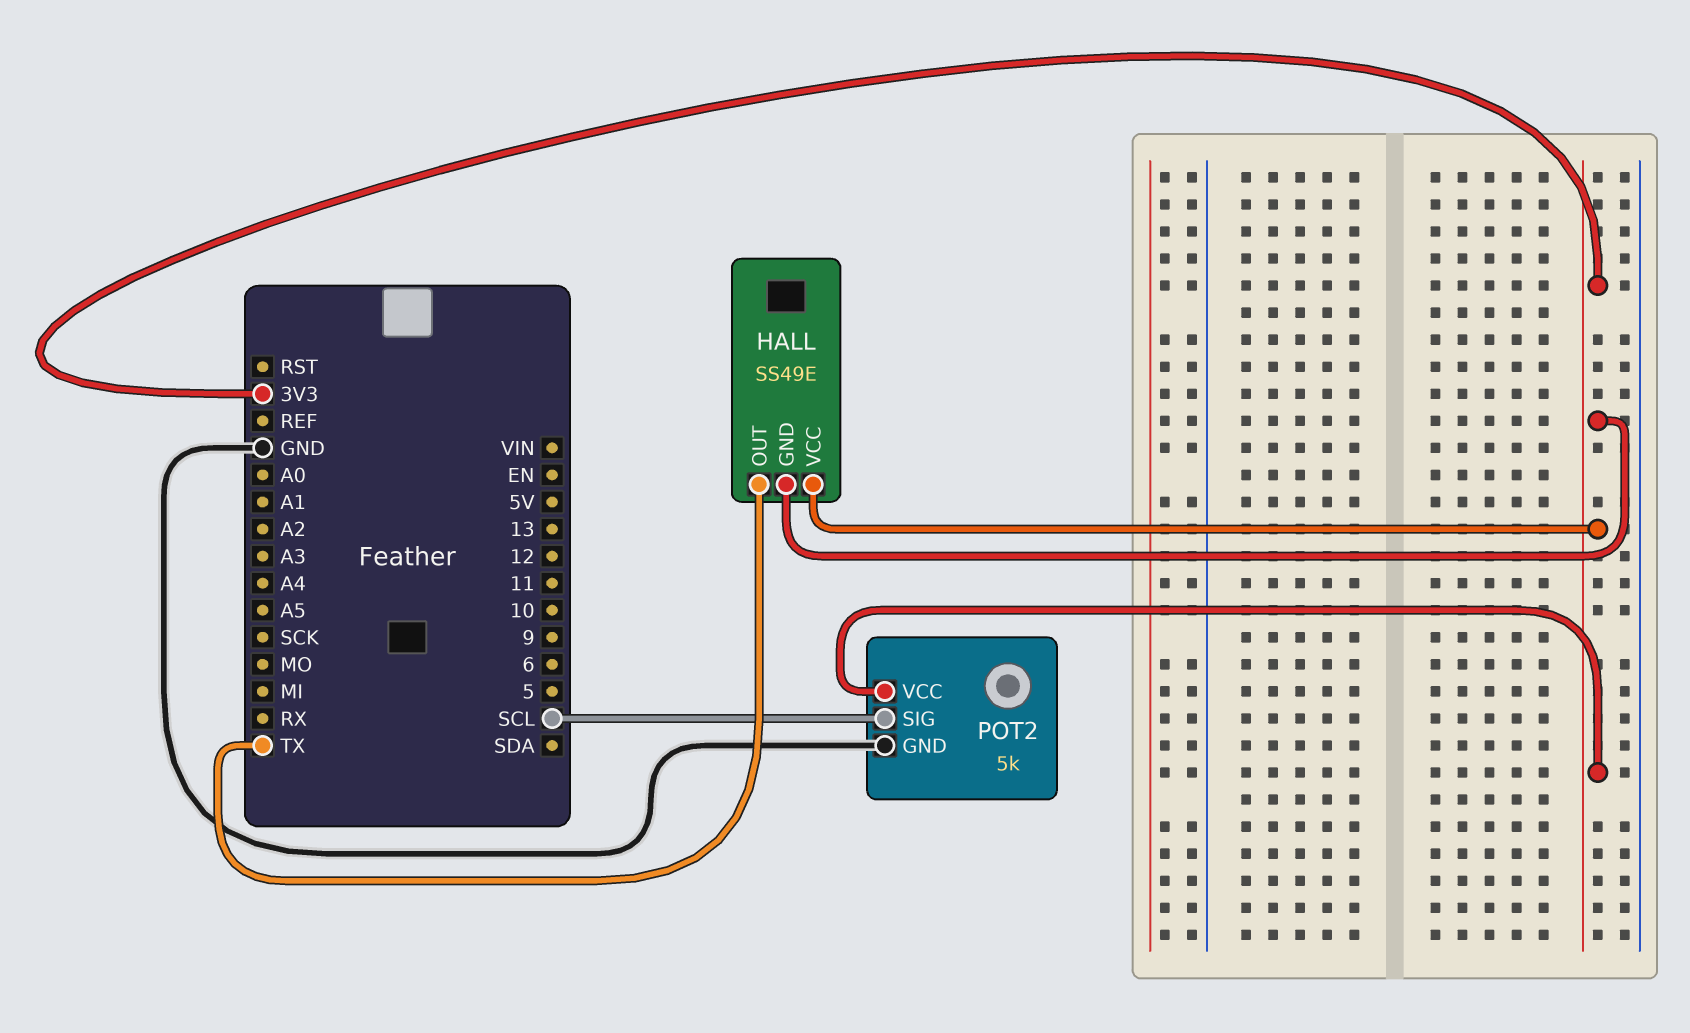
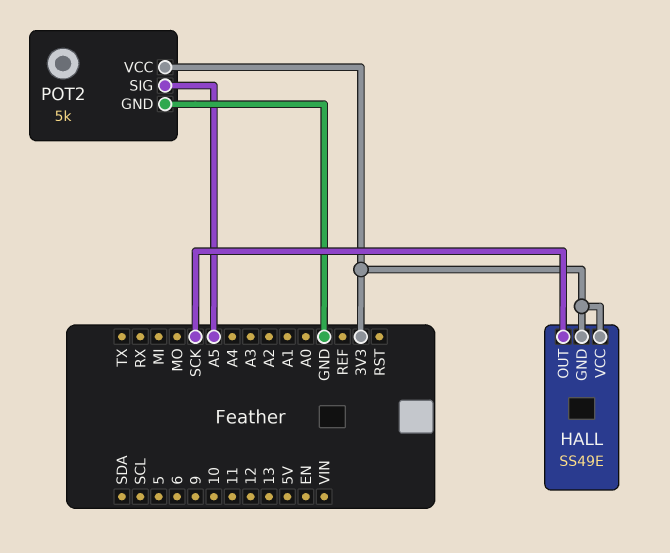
HALL pin OUT: TX -> SCK
POT2 pin SIG: SCL -> A5

